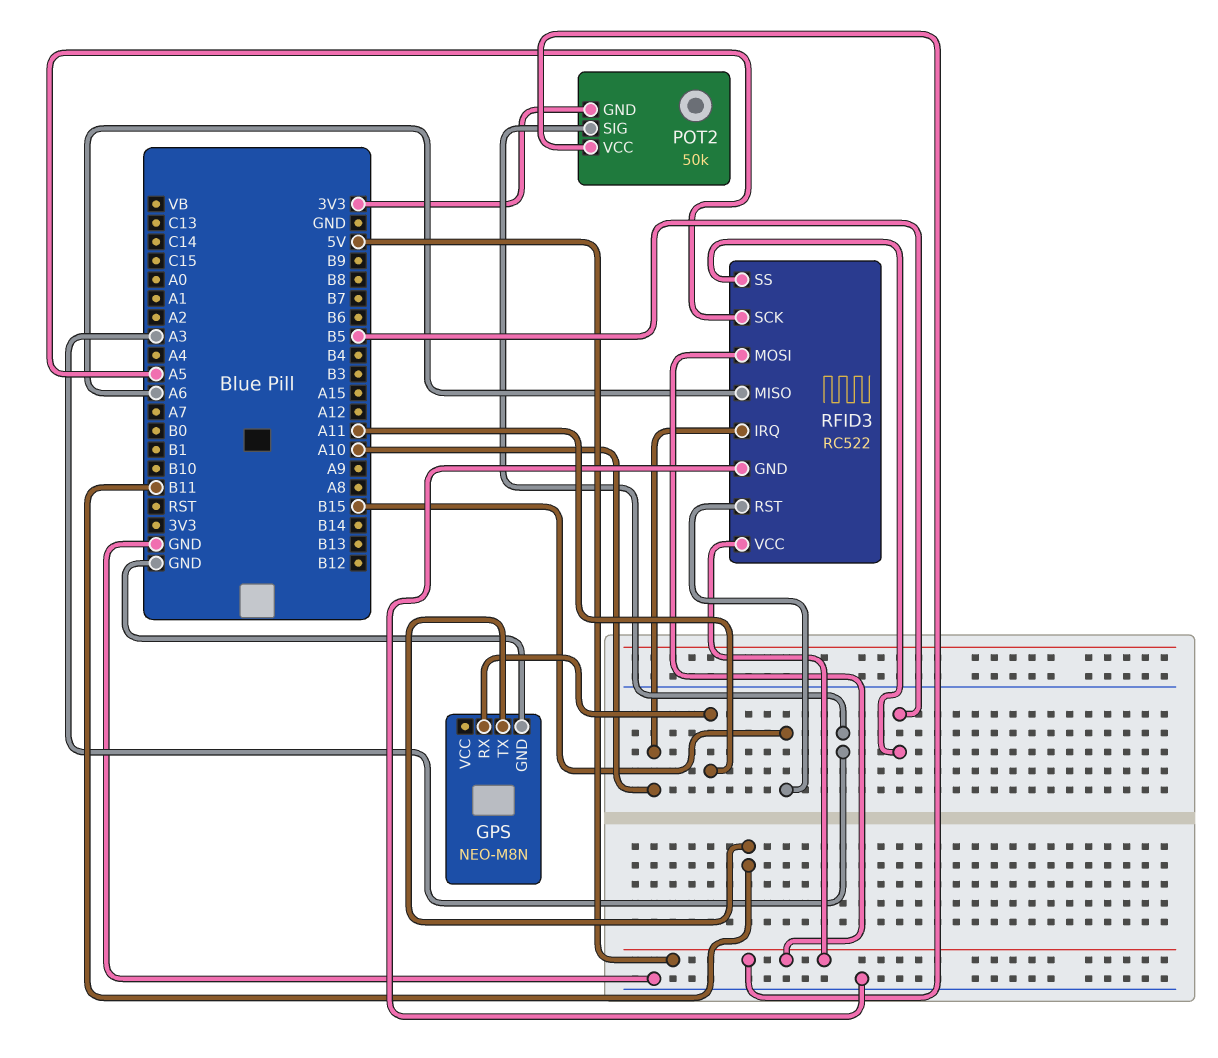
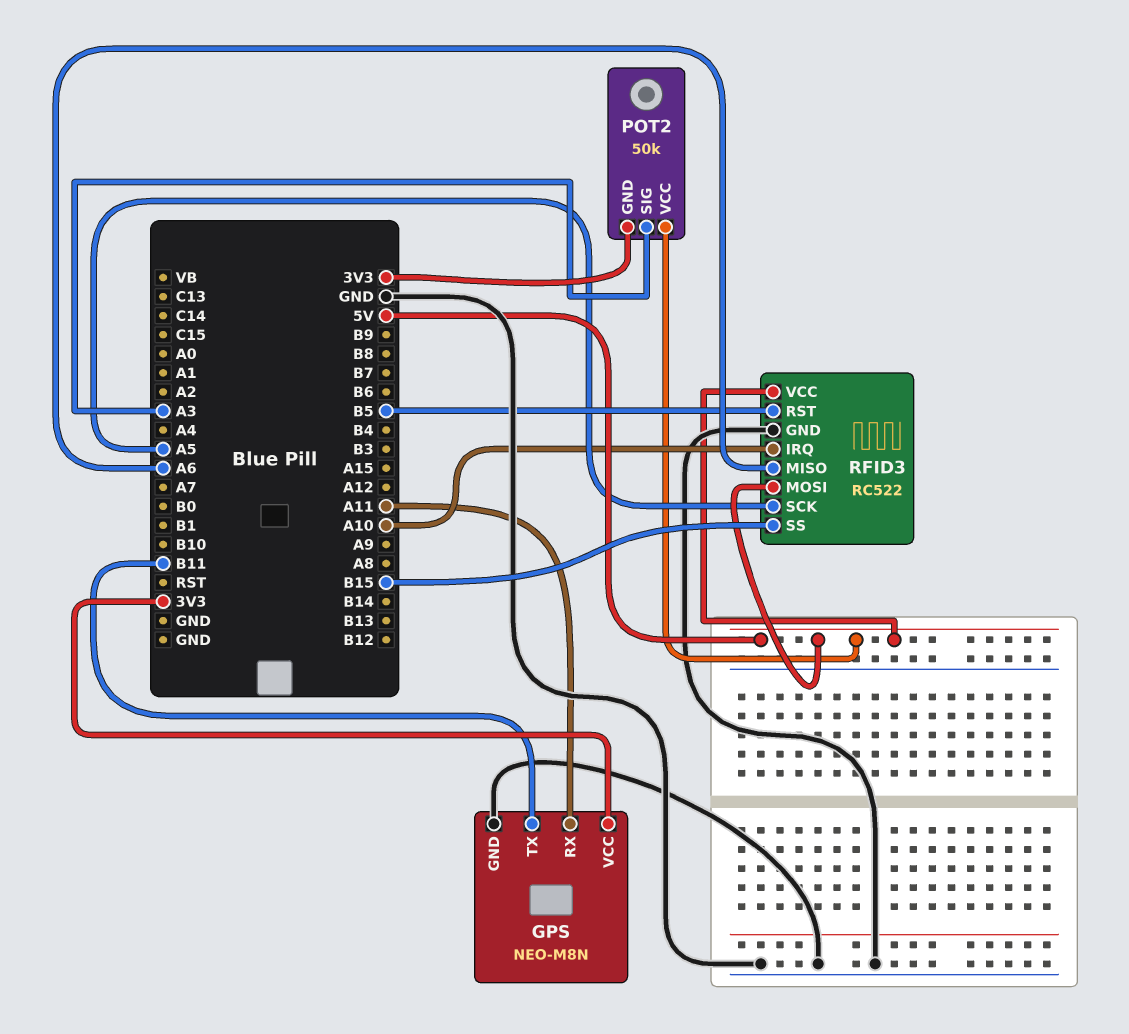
GPS pin VCC: none -> 3V3
RFID3 pin RST: B15 -> B5
RFID3 pin SS: B5 -> B15

